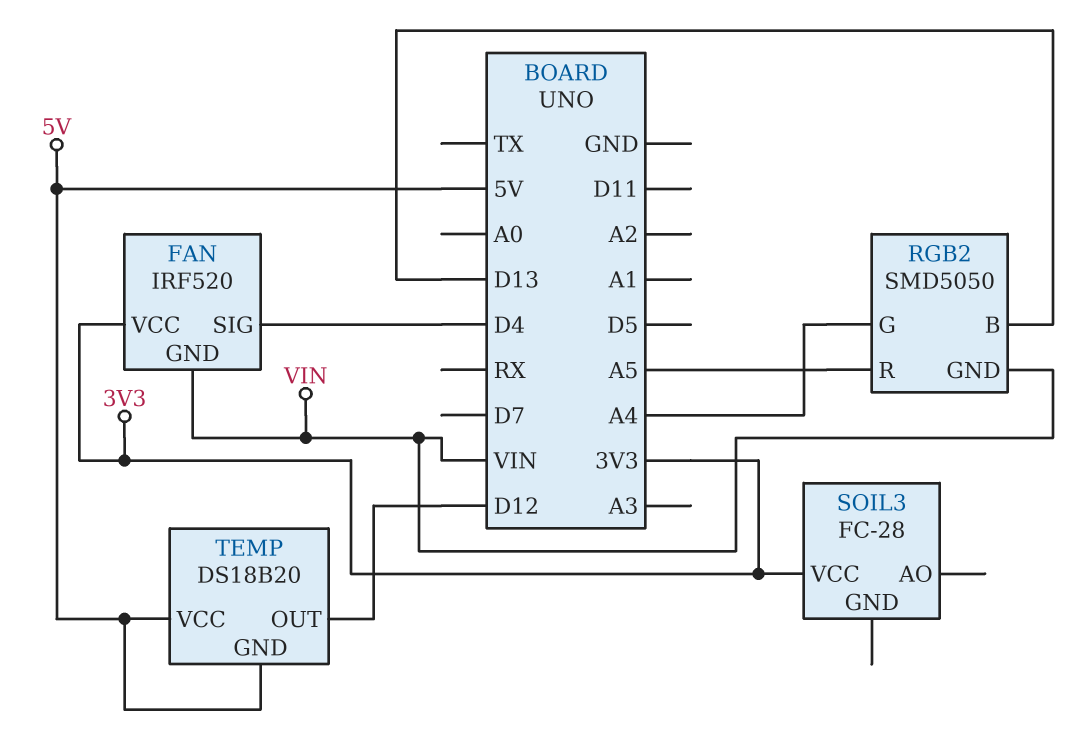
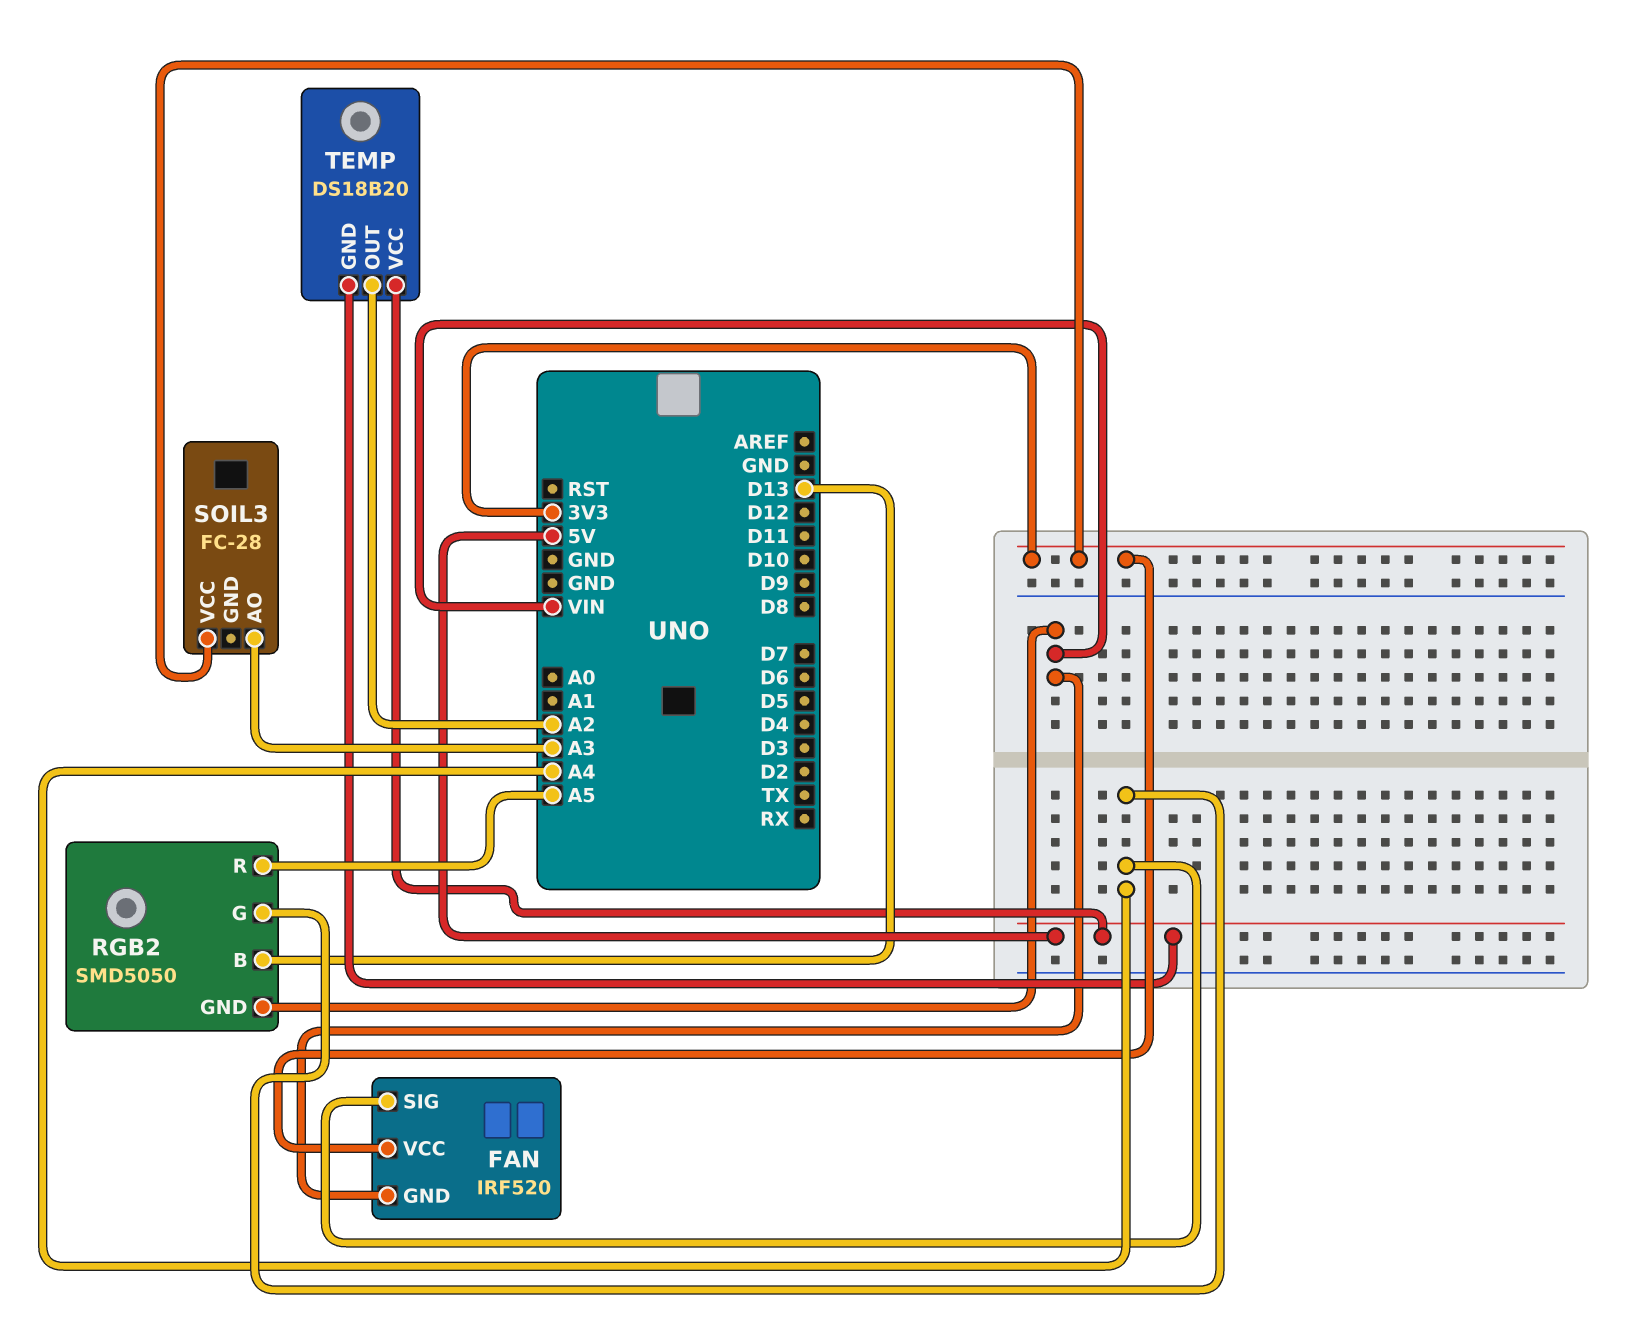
FAN pin SIG: D4 -> A4
SOIL3 pin AO: none -> A3
TEMP pin OUT: D12 -> A2

